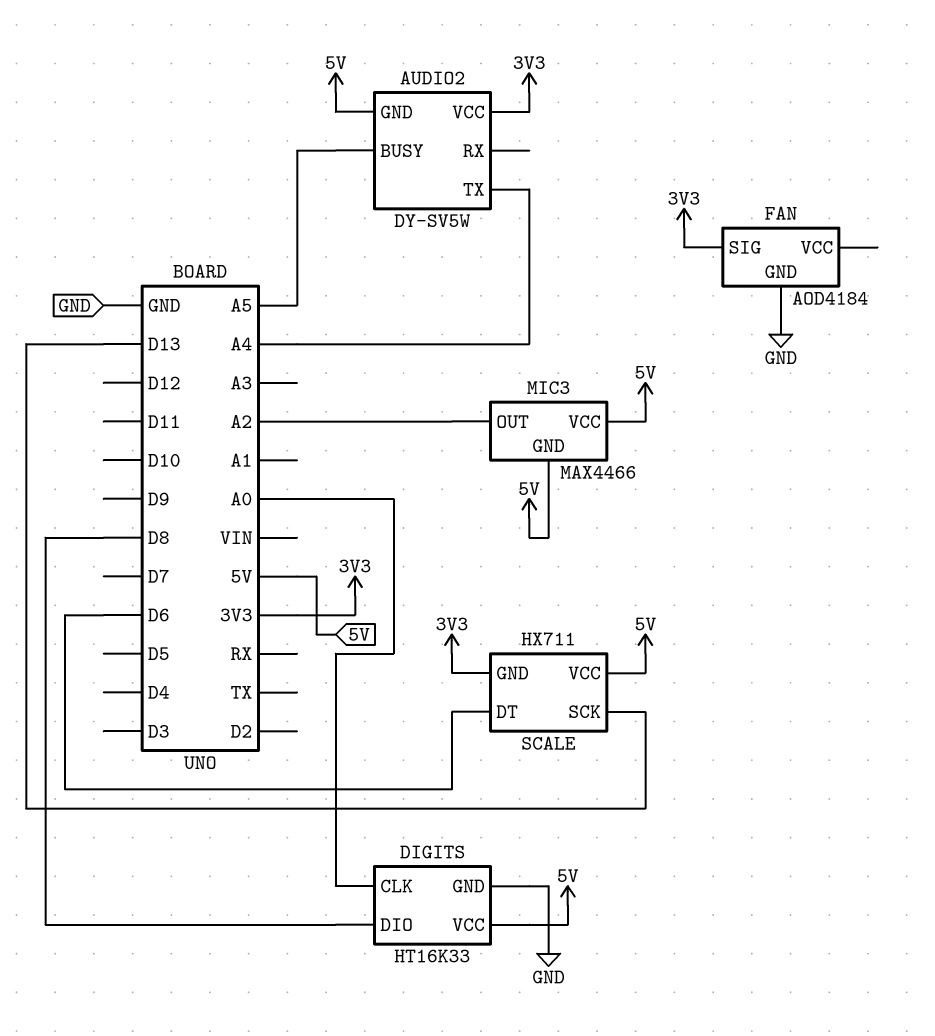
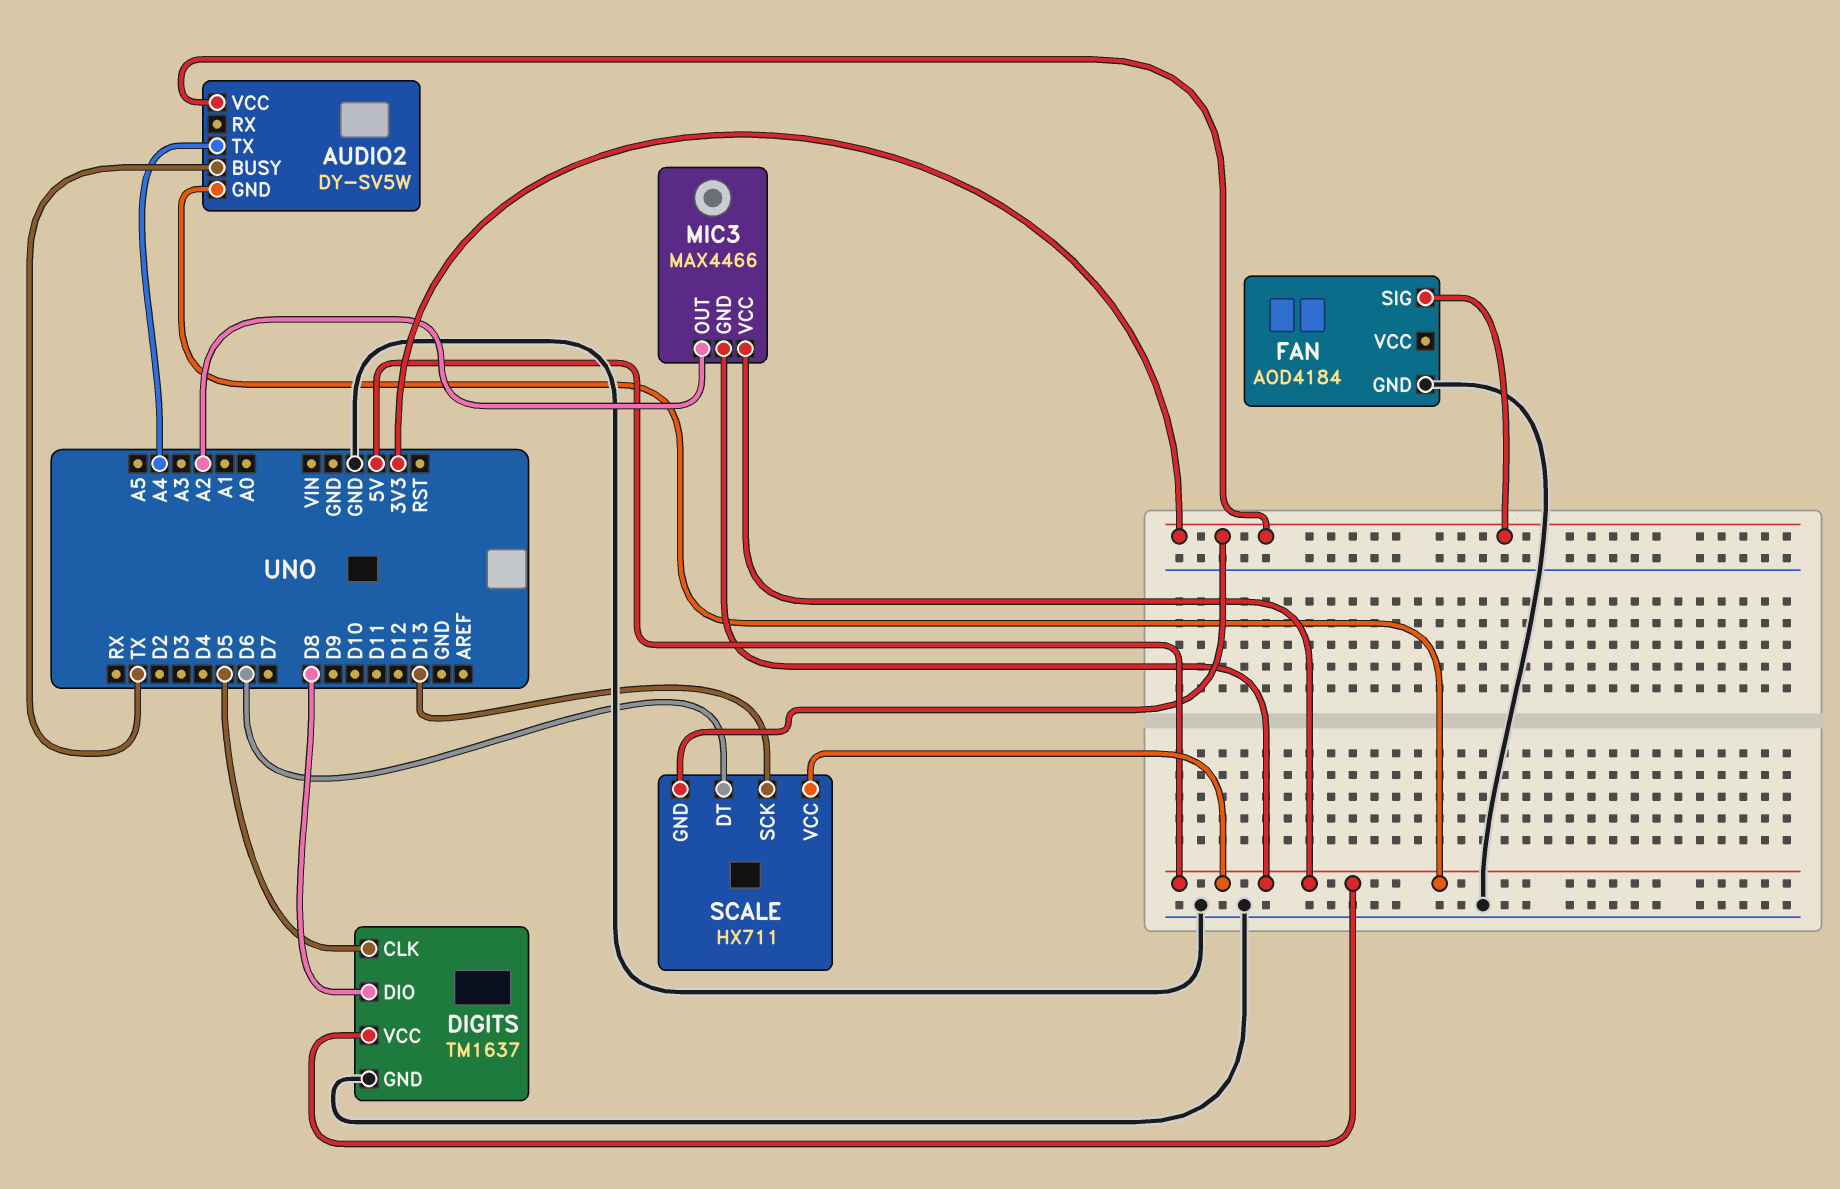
AUDIO2 pin BUSY: A5 -> TX
DIGITS: HT16K33 -> TM1637
DIGITS pin CLK: A0 -> D5

